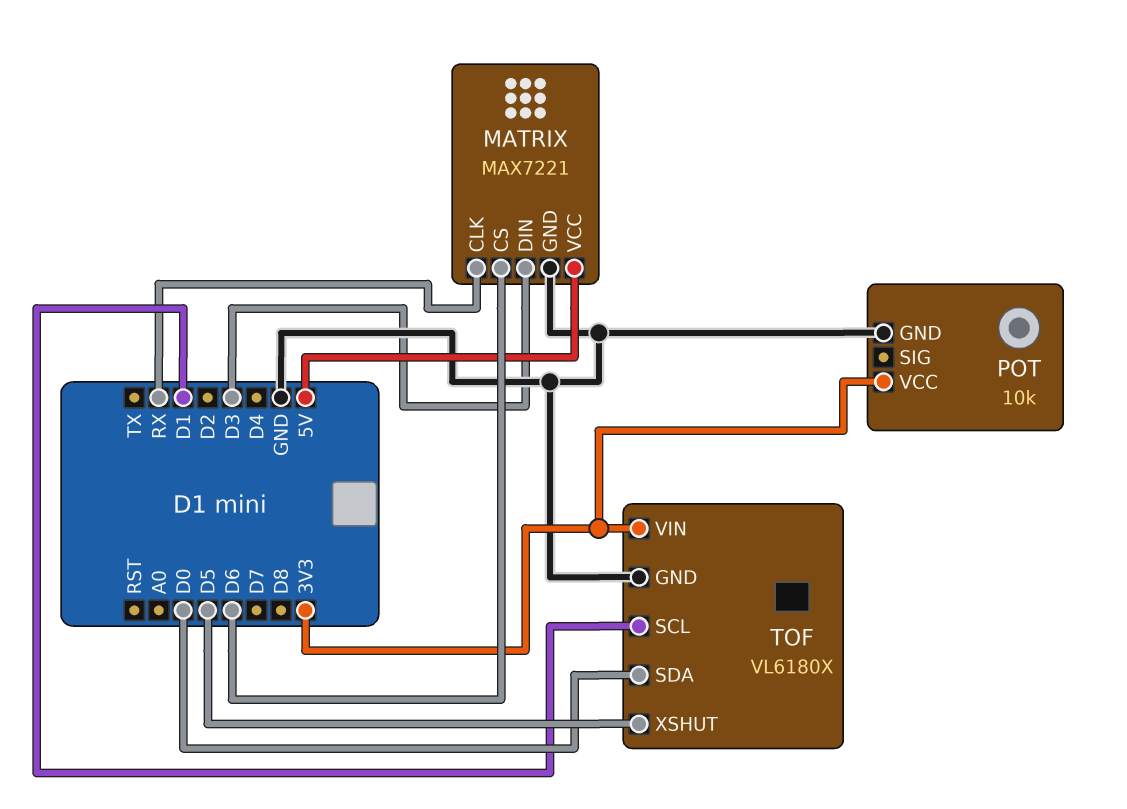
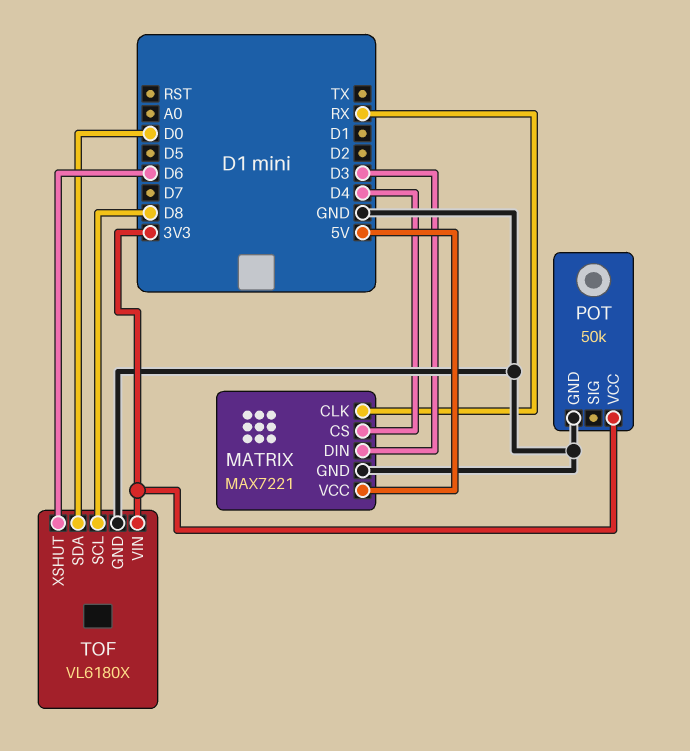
MATRIX pin CS: D6 -> D4
POT: 10k -> 50k
TOF pin SCL: D1 -> D8
TOF pin XSHUT: D5 -> D6

